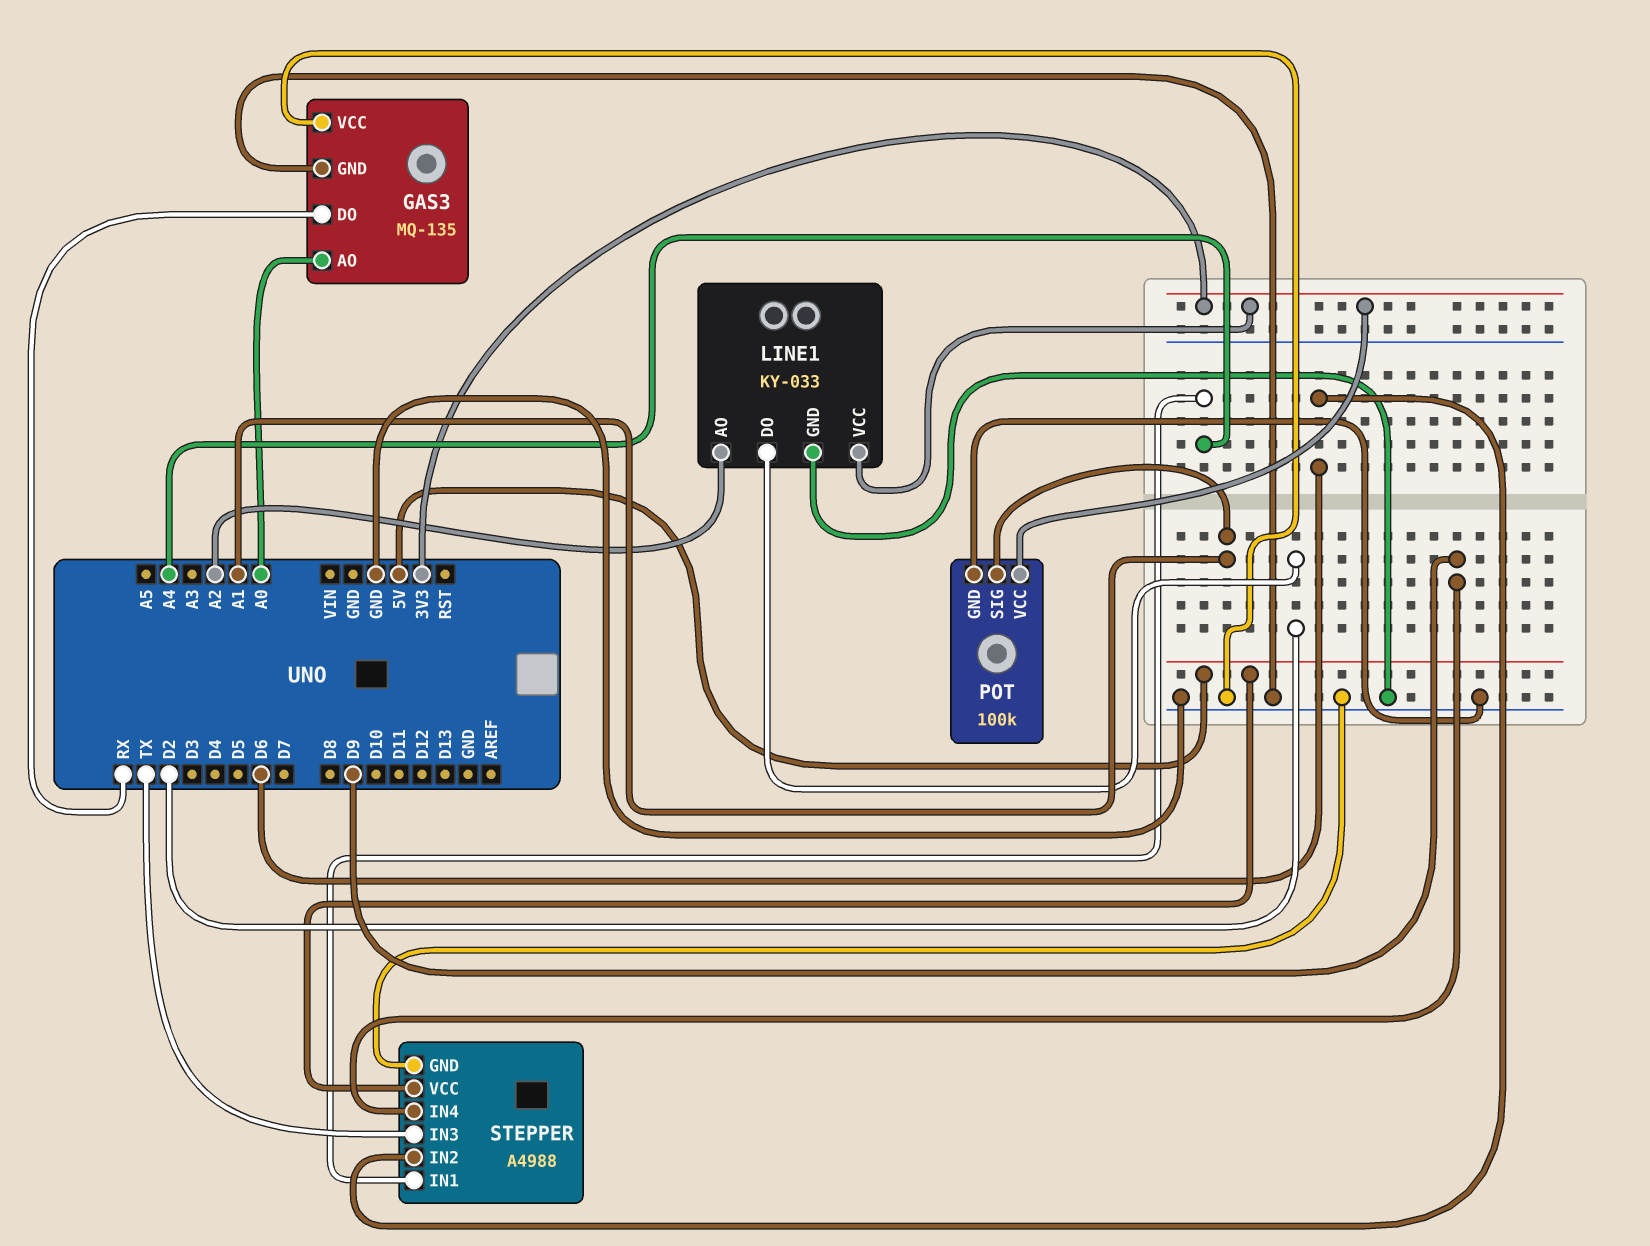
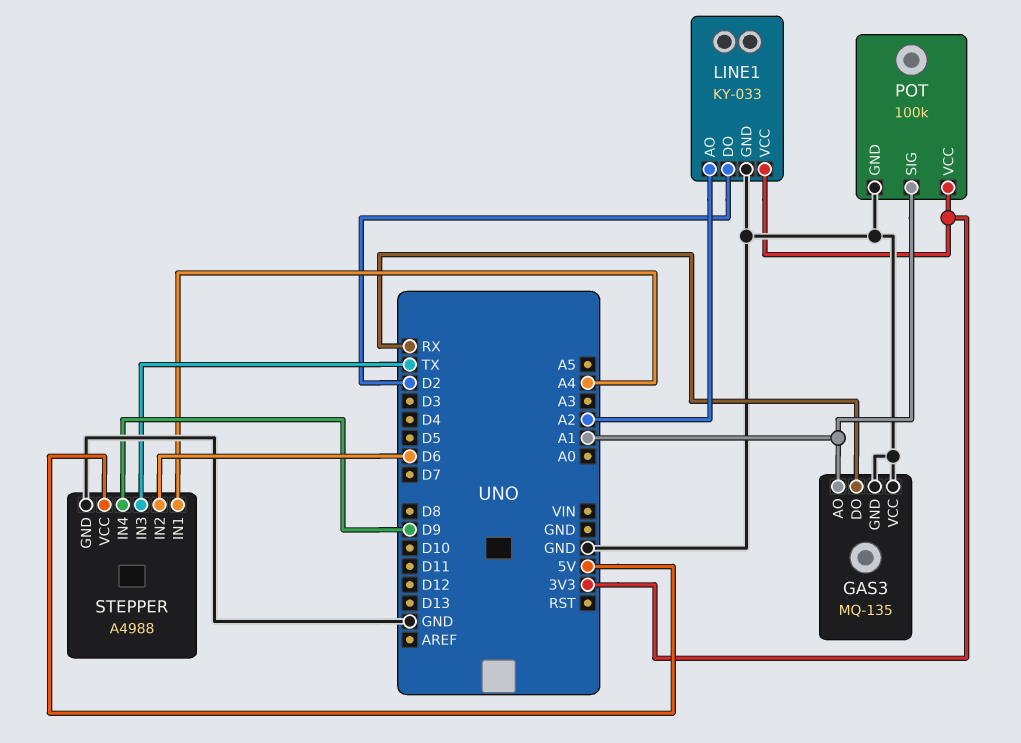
GAS3 pin AO: A0 -> A1

